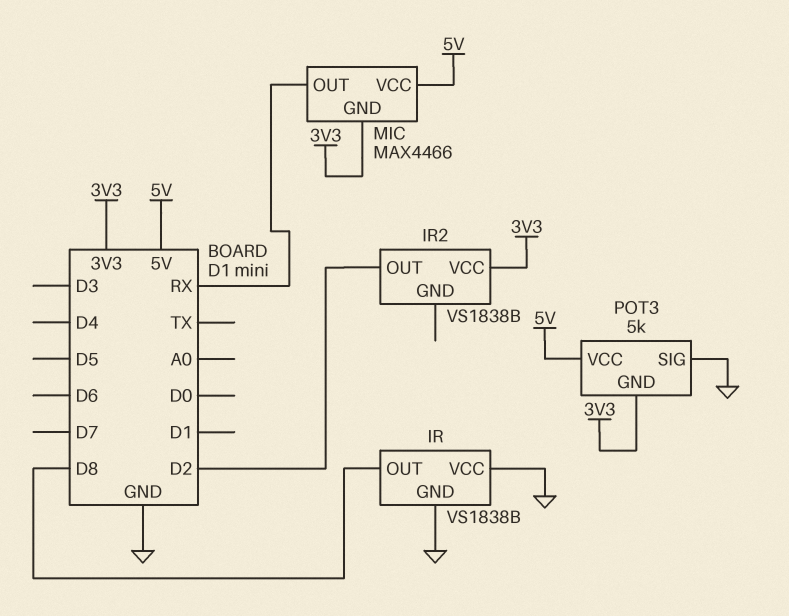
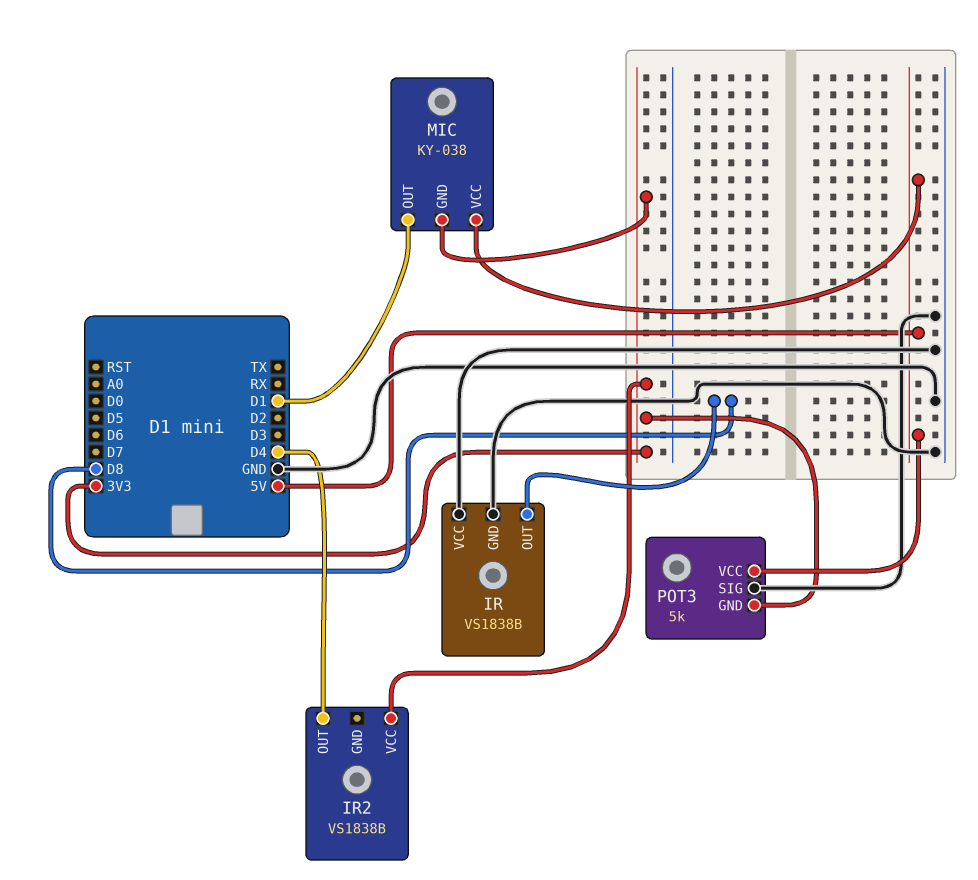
IR2 pin OUT: D2 -> D4
MIC: MAX4466 -> KY-038
MIC pin OUT: RX -> D1

